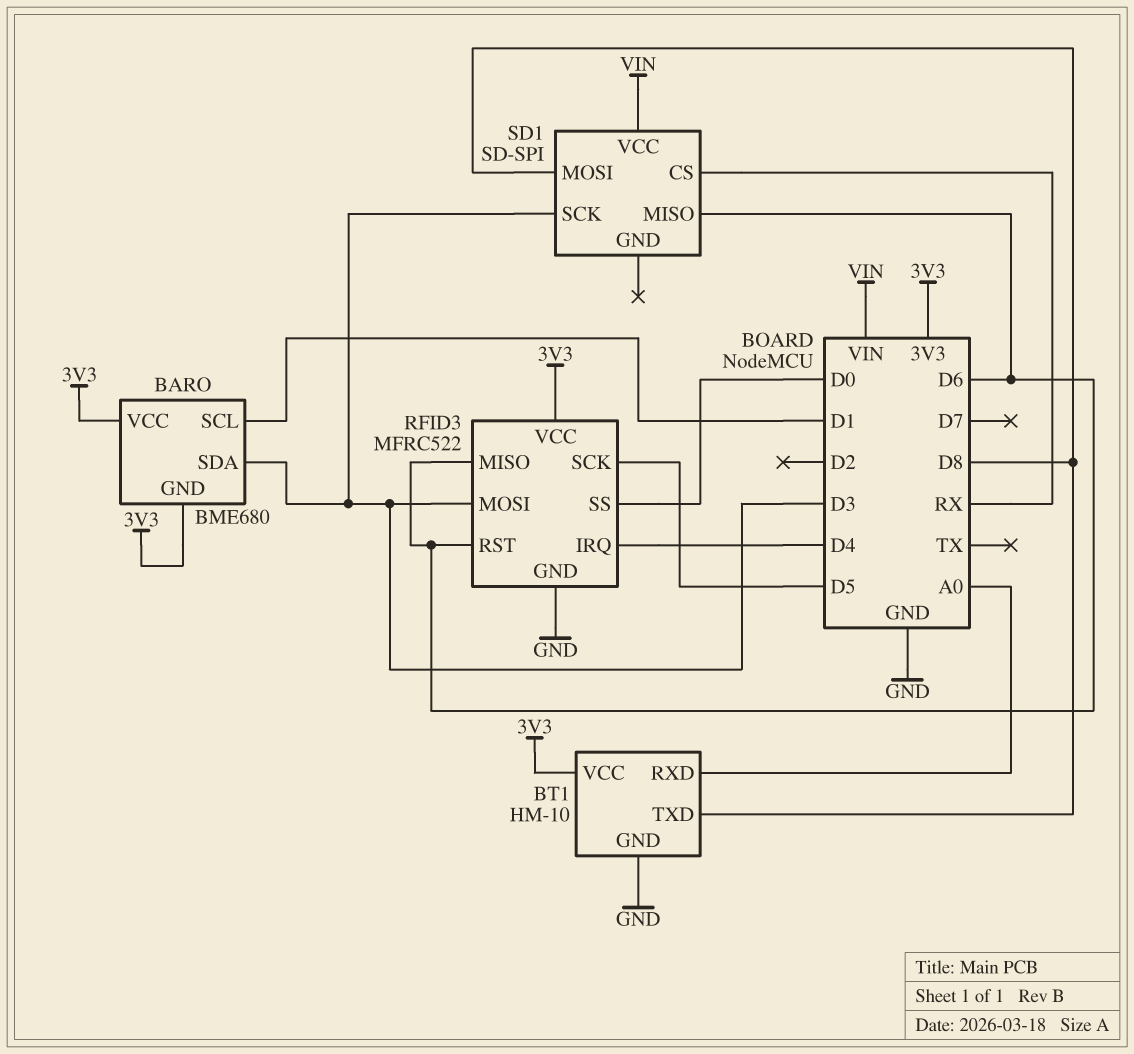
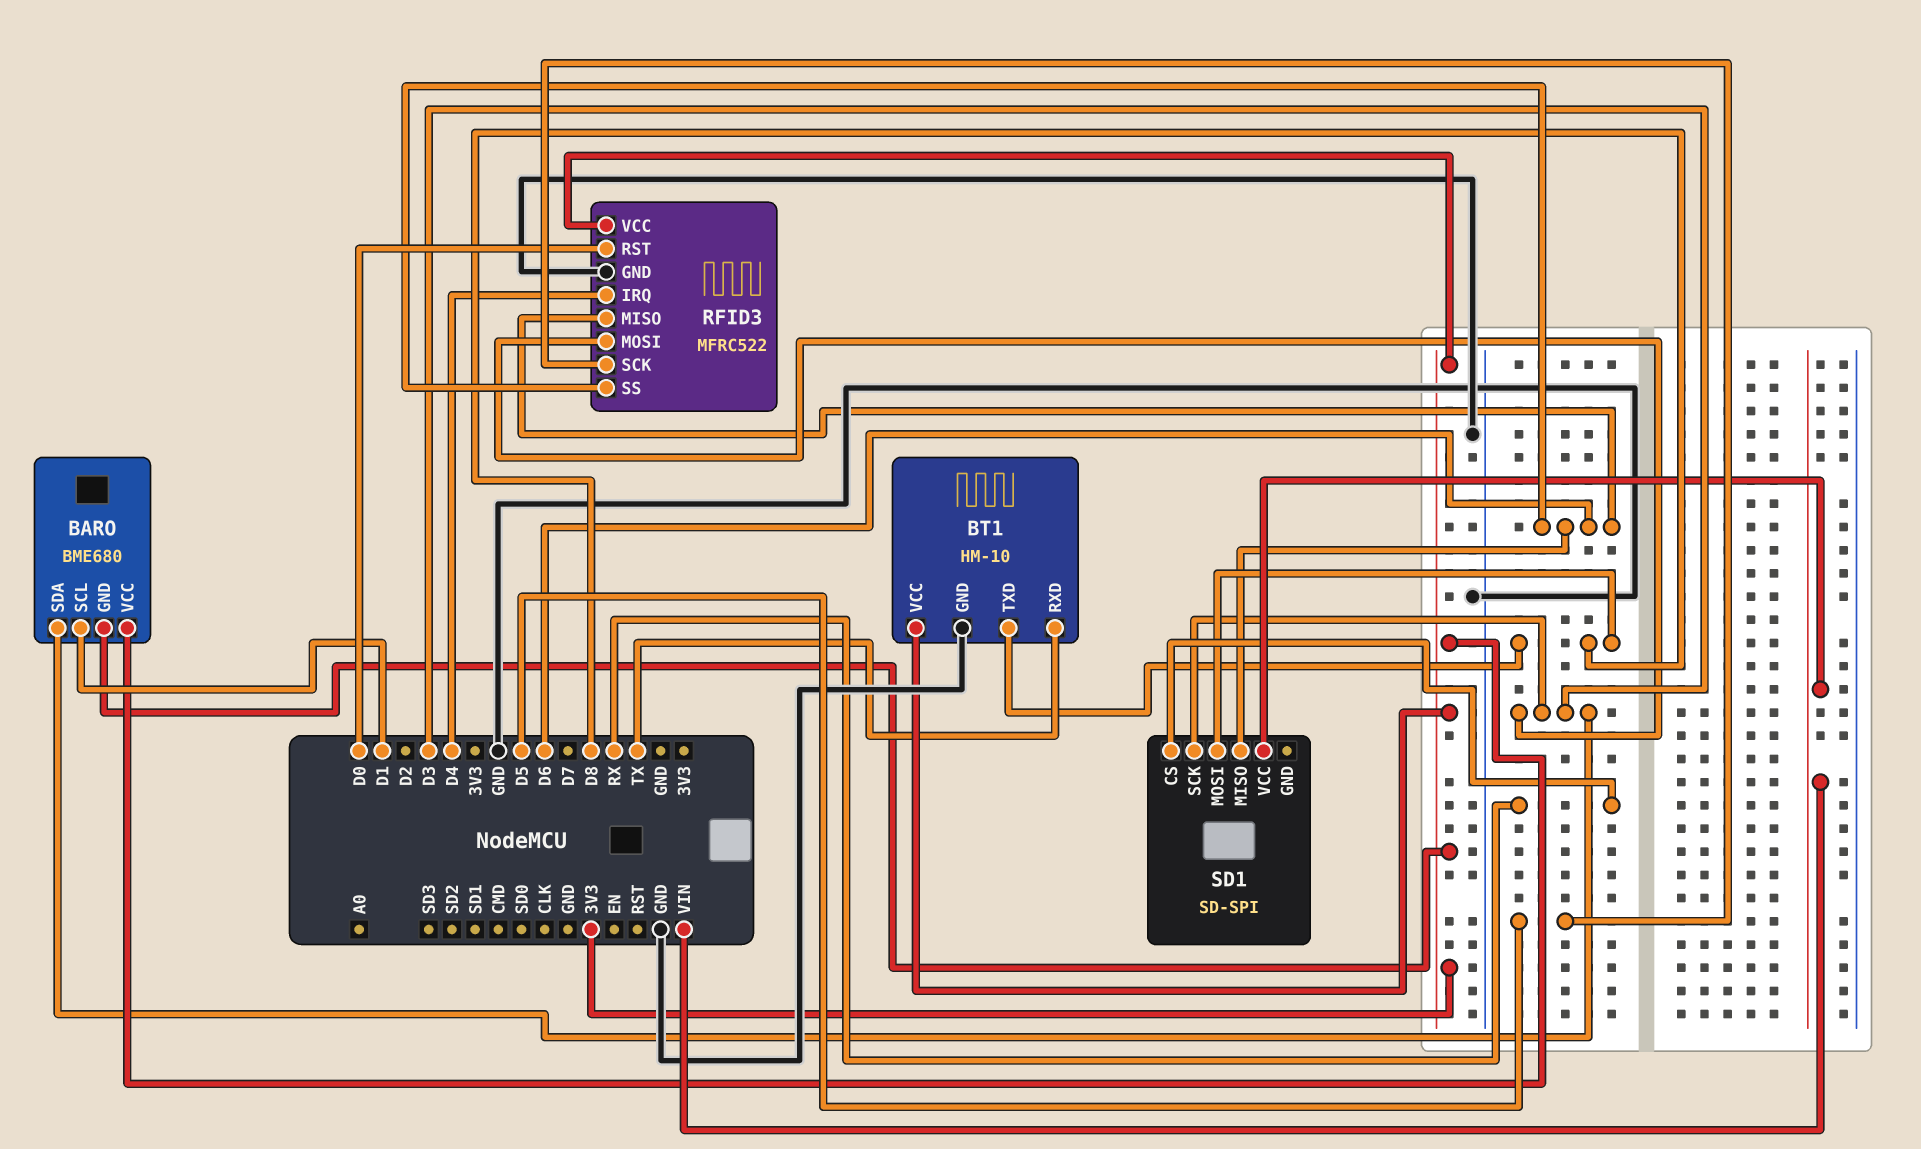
BT1 pin RXD: A0 -> TX
RFID3 pin RST: D6 -> D0
RFID3 pin SS: D0 -> D6

